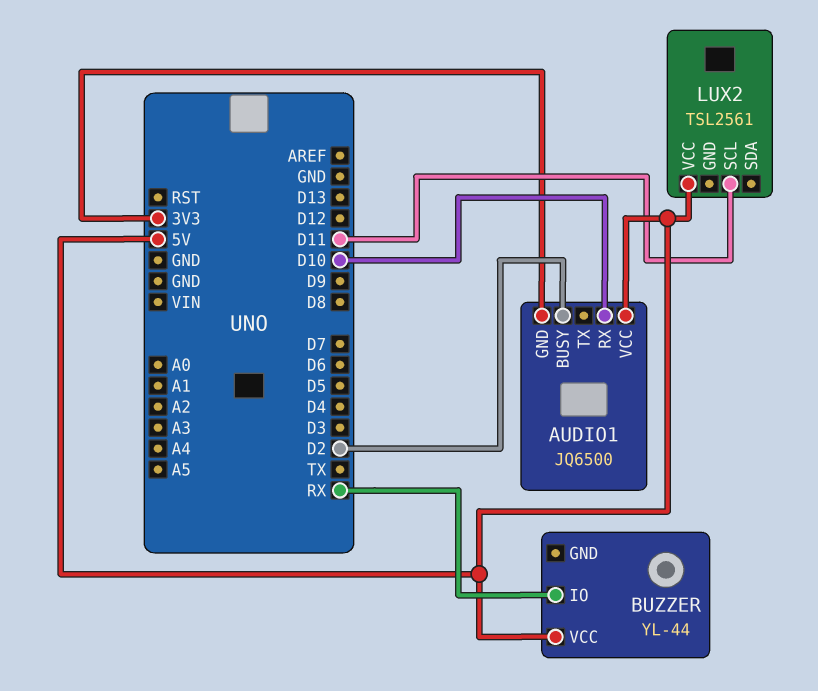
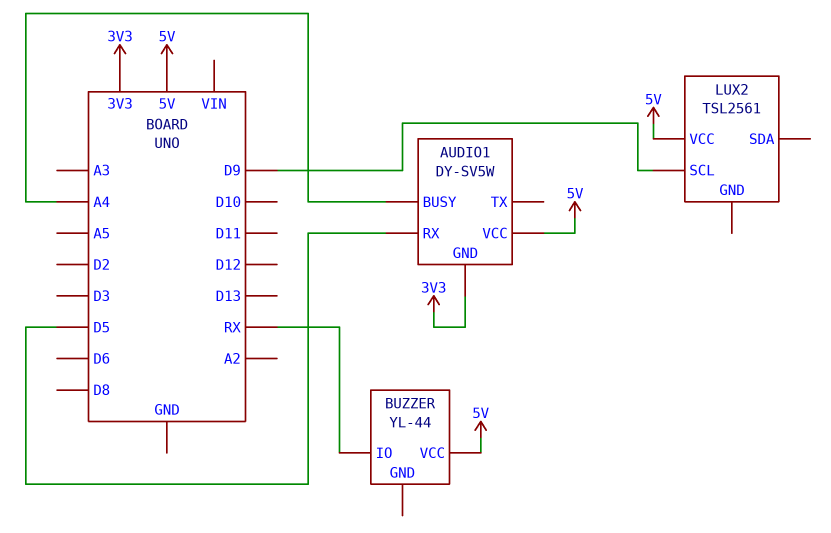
AUDIO1: JQ6500 -> DY-SV5W
AUDIO1 pin BUSY: D2 -> A4
AUDIO1 pin RX: D10 -> D5
LUX2 pin SCL: D11 -> D9

